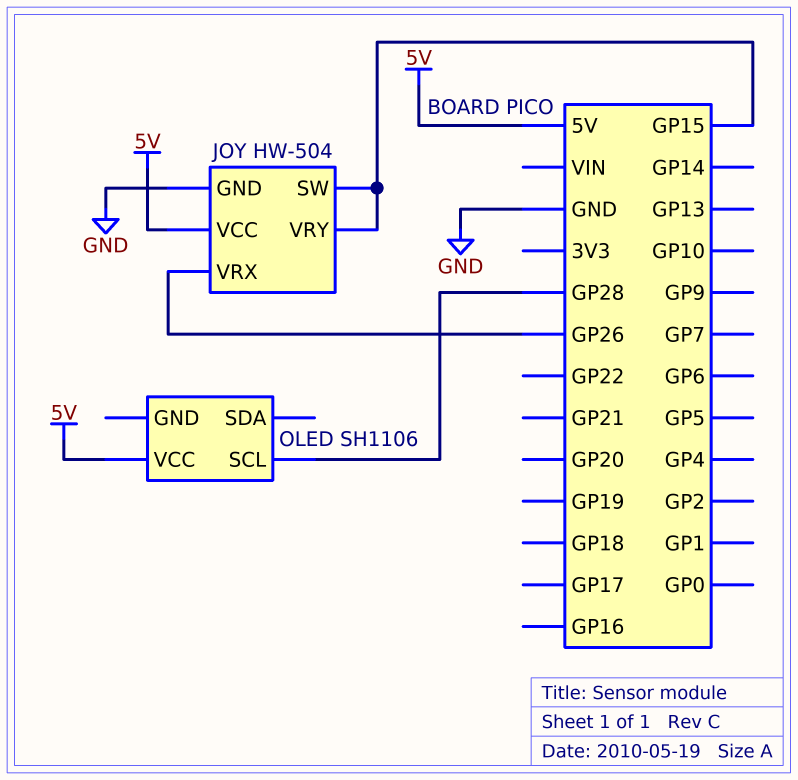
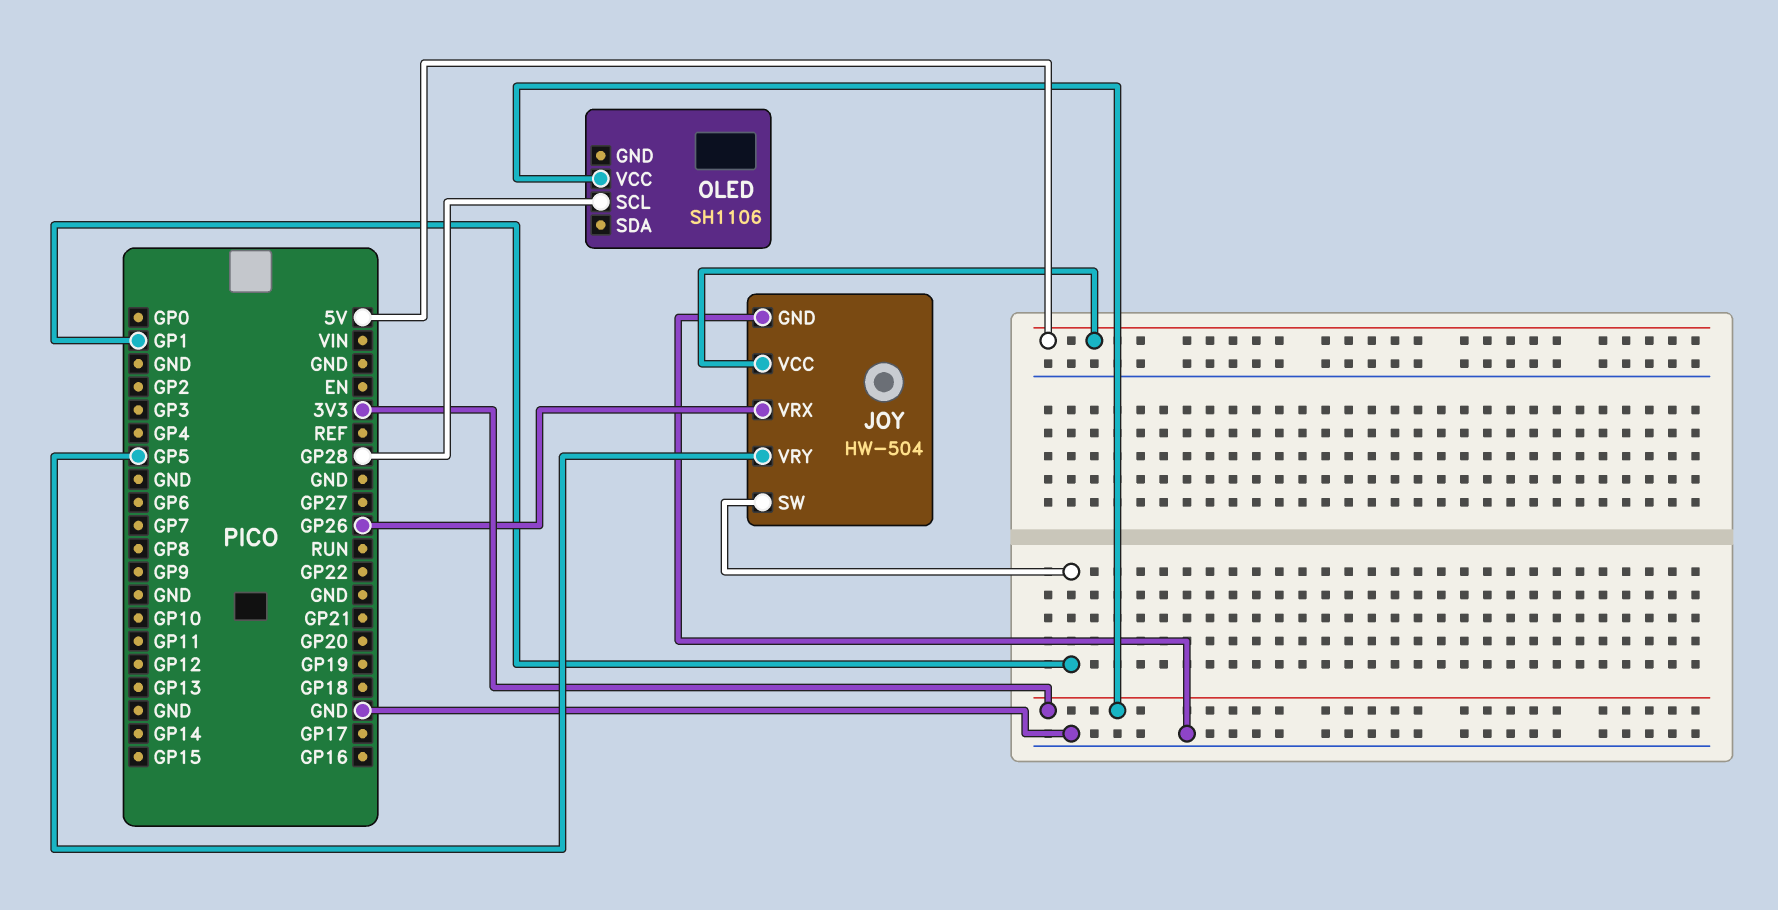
JOY pin SW: GP15 -> GP1
JOY pin VRY: GP15 -> GP5
OLED pin VCC: 5V -> 3V3

